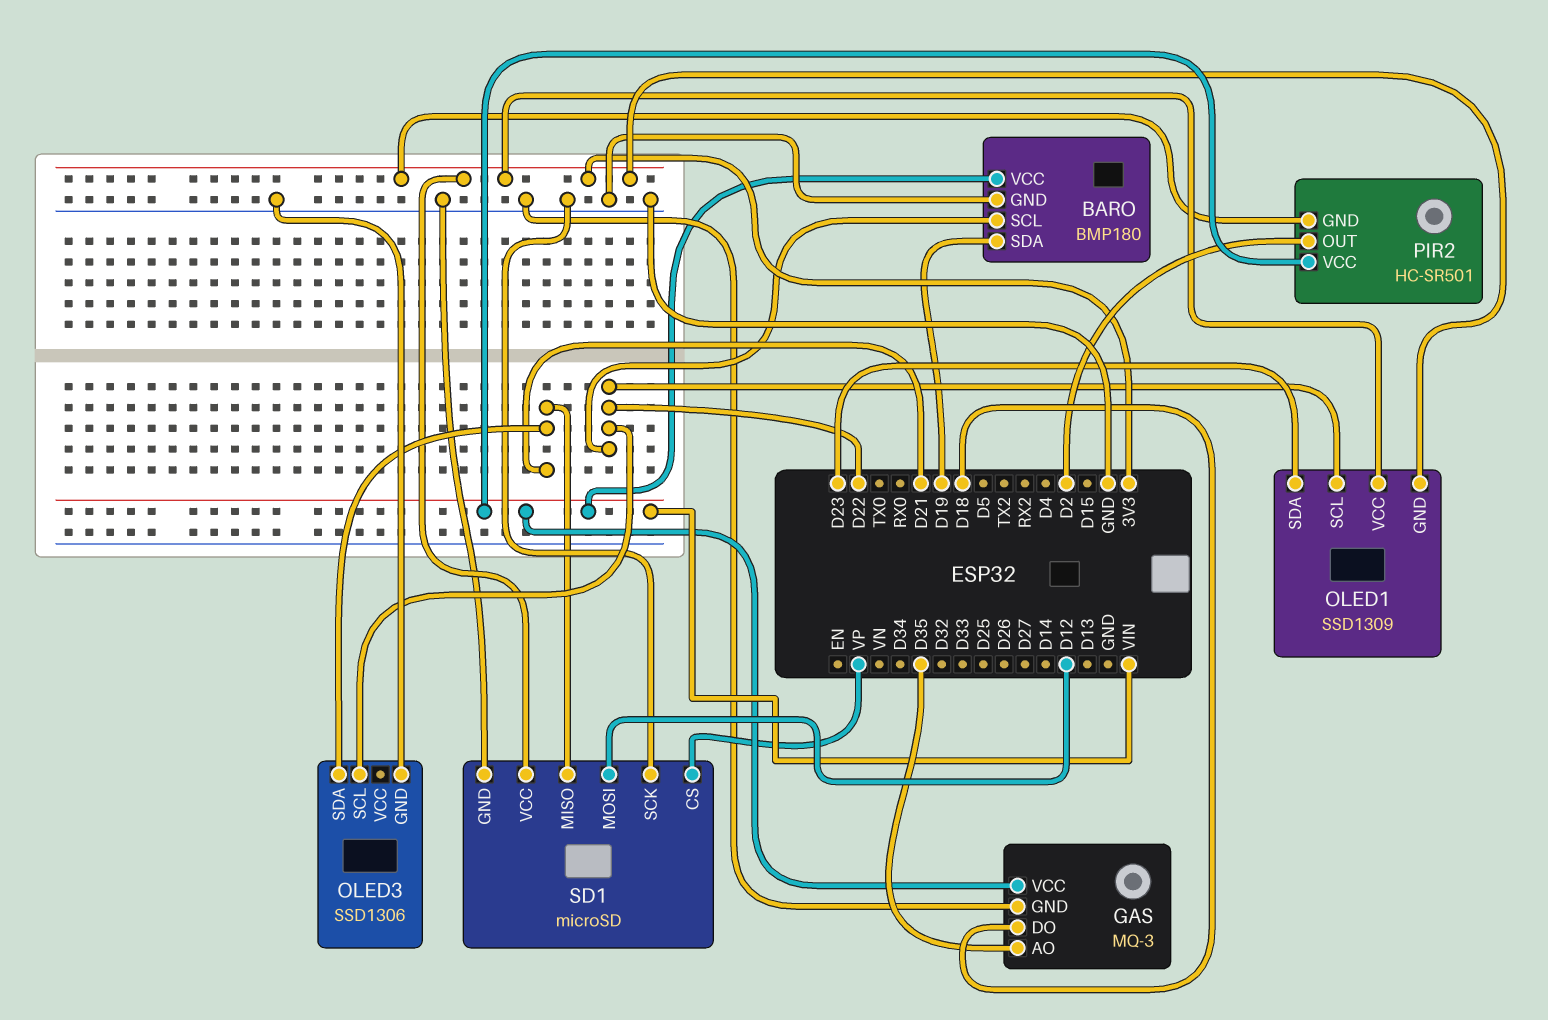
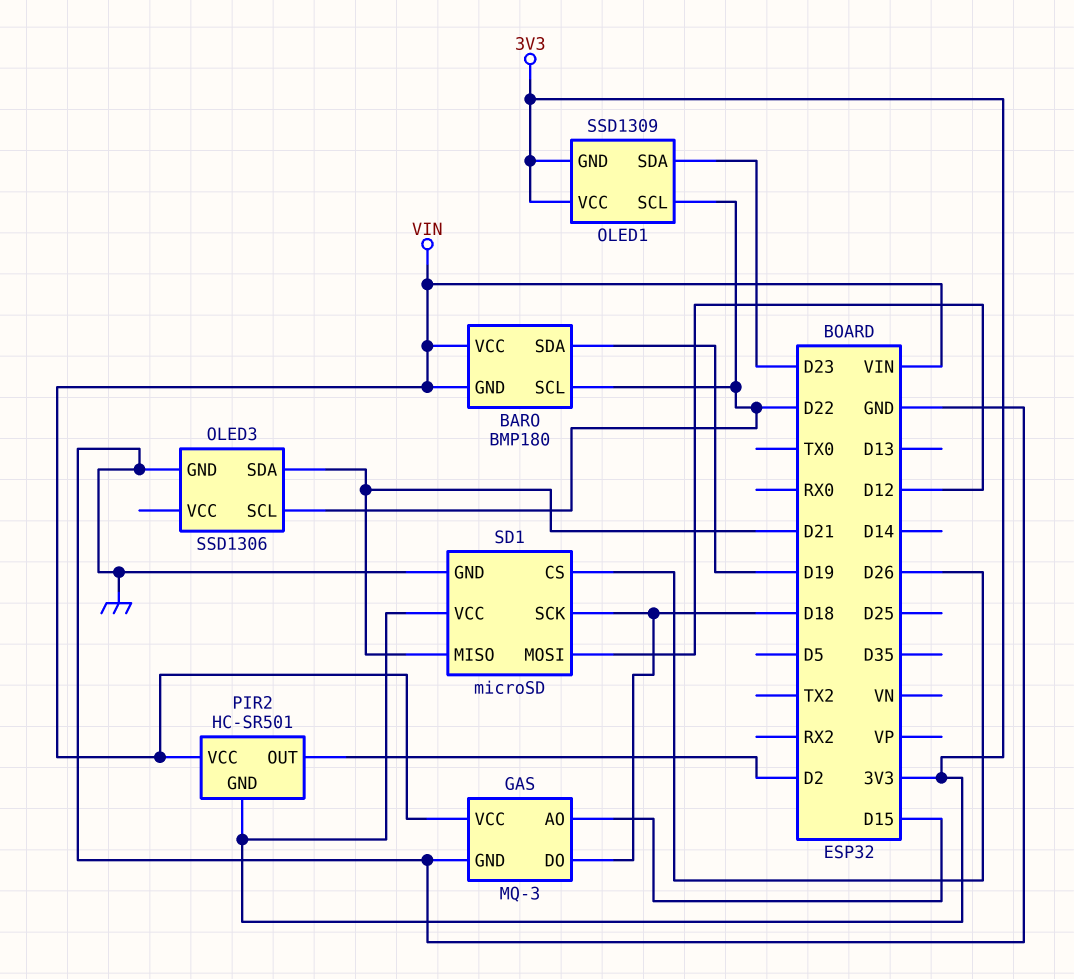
BARO pin GND: GND -> VIN
GAS pin AO: D35 -> D15
SD1 pin CS: VP -> D26
SD1 pin SCK: GND -> D18

